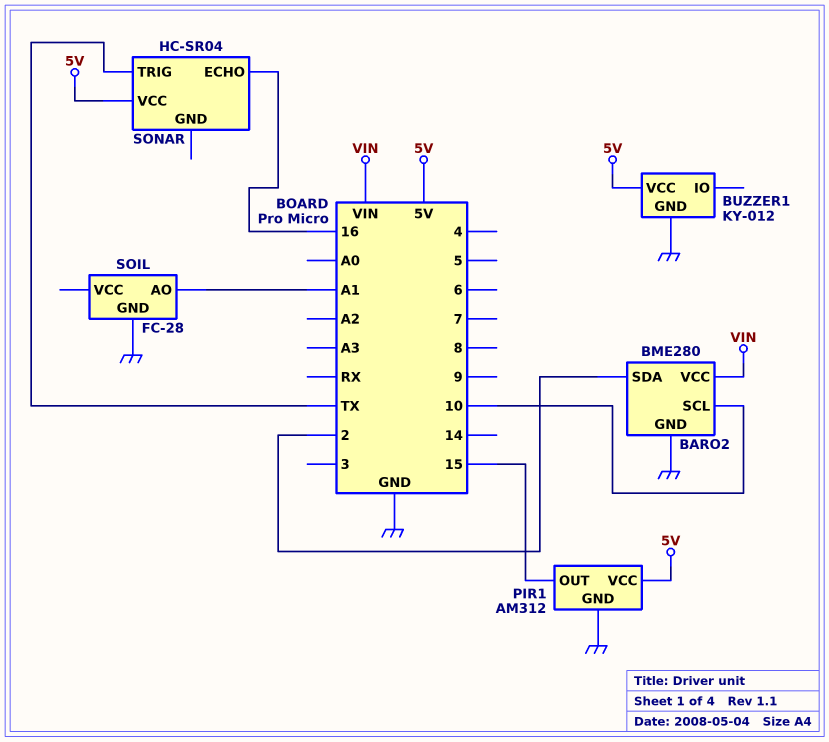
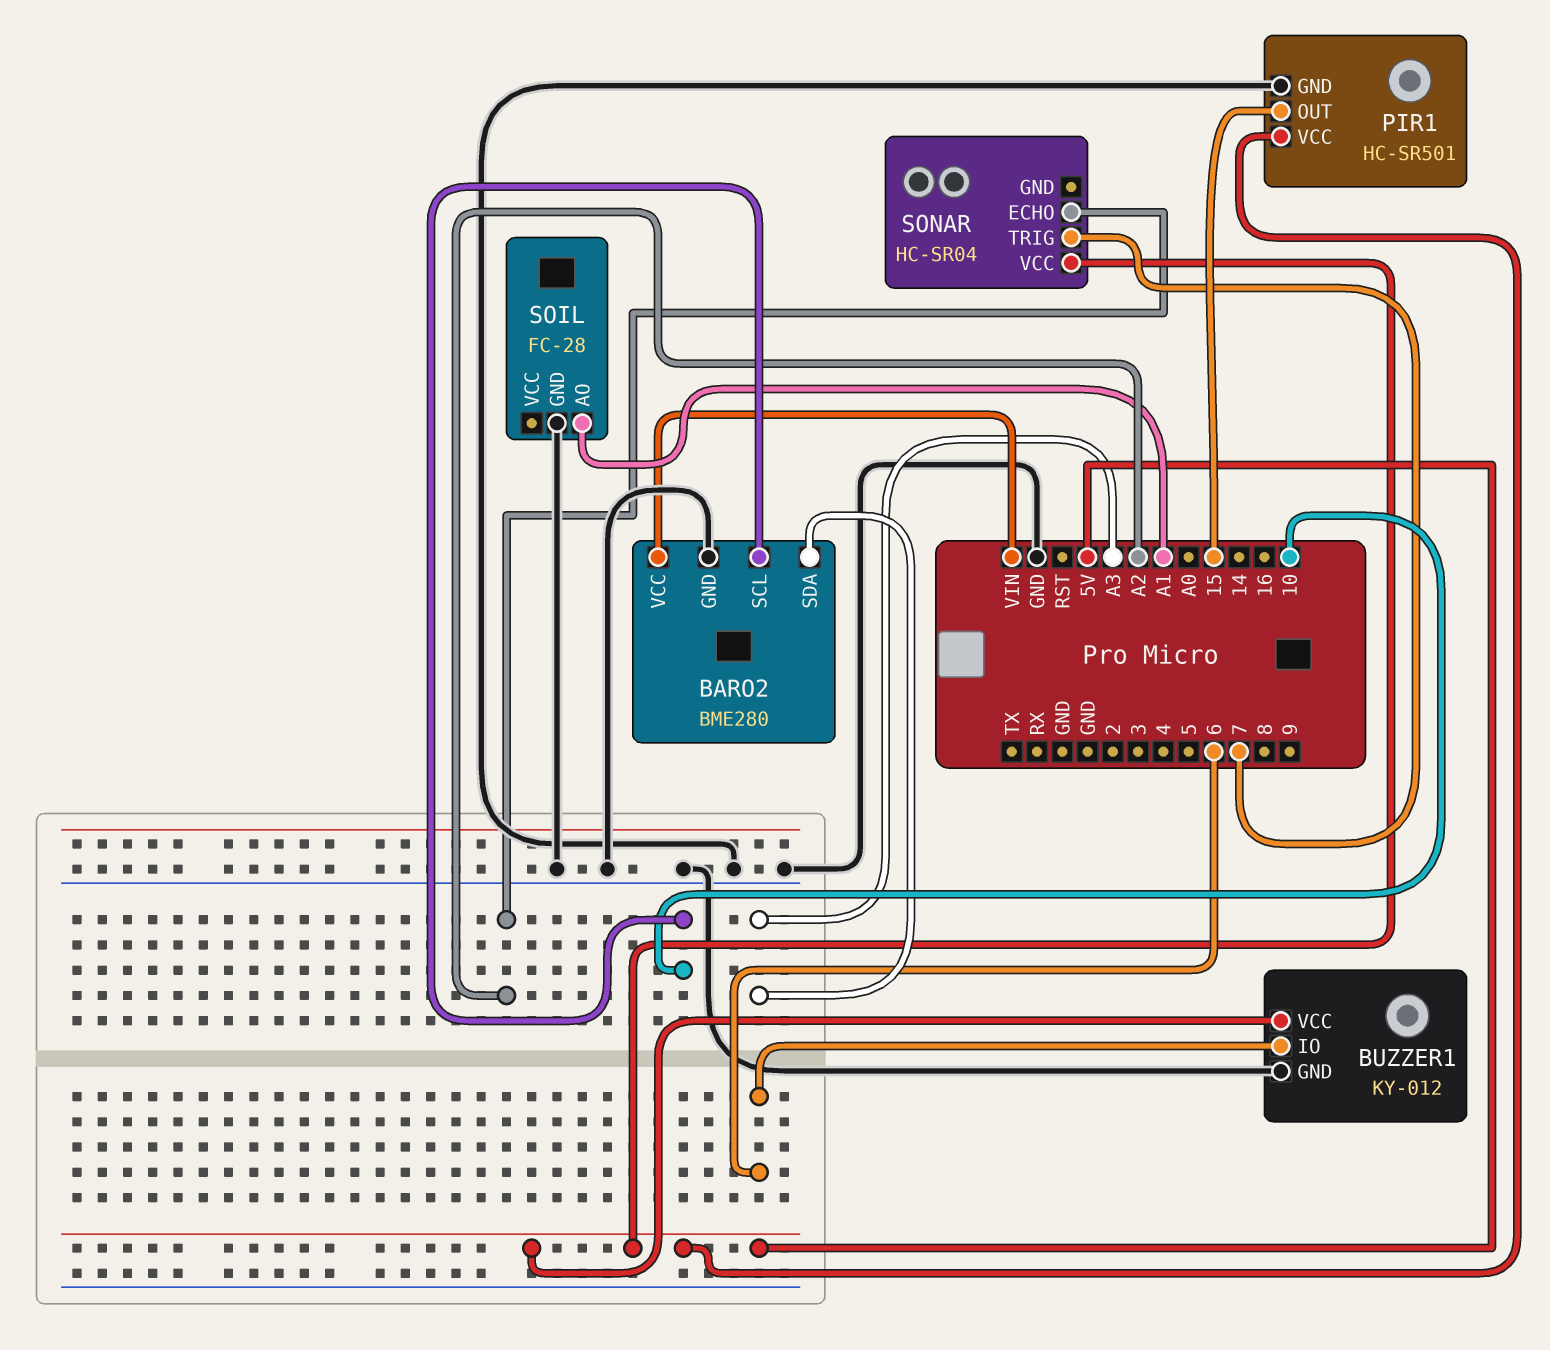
BARO2 pin SDA: 2 -> A3
BUZZER1 pin IO: none -> 6
PIR1: AM312 -> HC-SR501
SONAR pin ECHO: 16 -> A2
SONAR pin TRIG: TX -> 7

